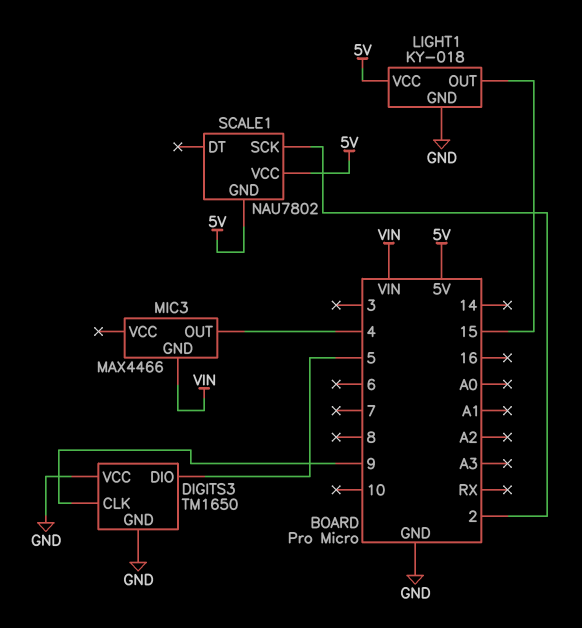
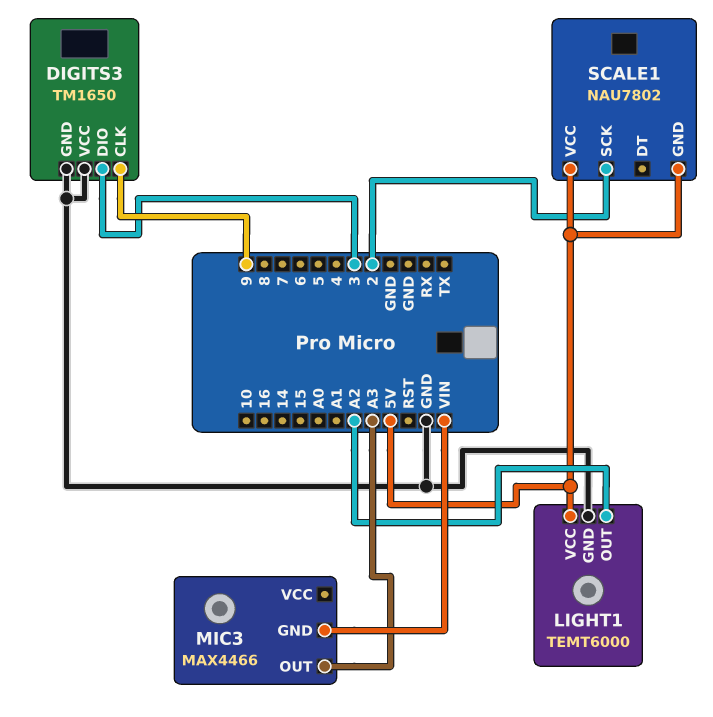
DIGITS3 pin DIO: 5 -> 3
LIGHT1: KY-018 -> TEMT6000
LIGHT1 pin OUT: 15 -> A2
MIC3 pin OUT: 4 -> A3

